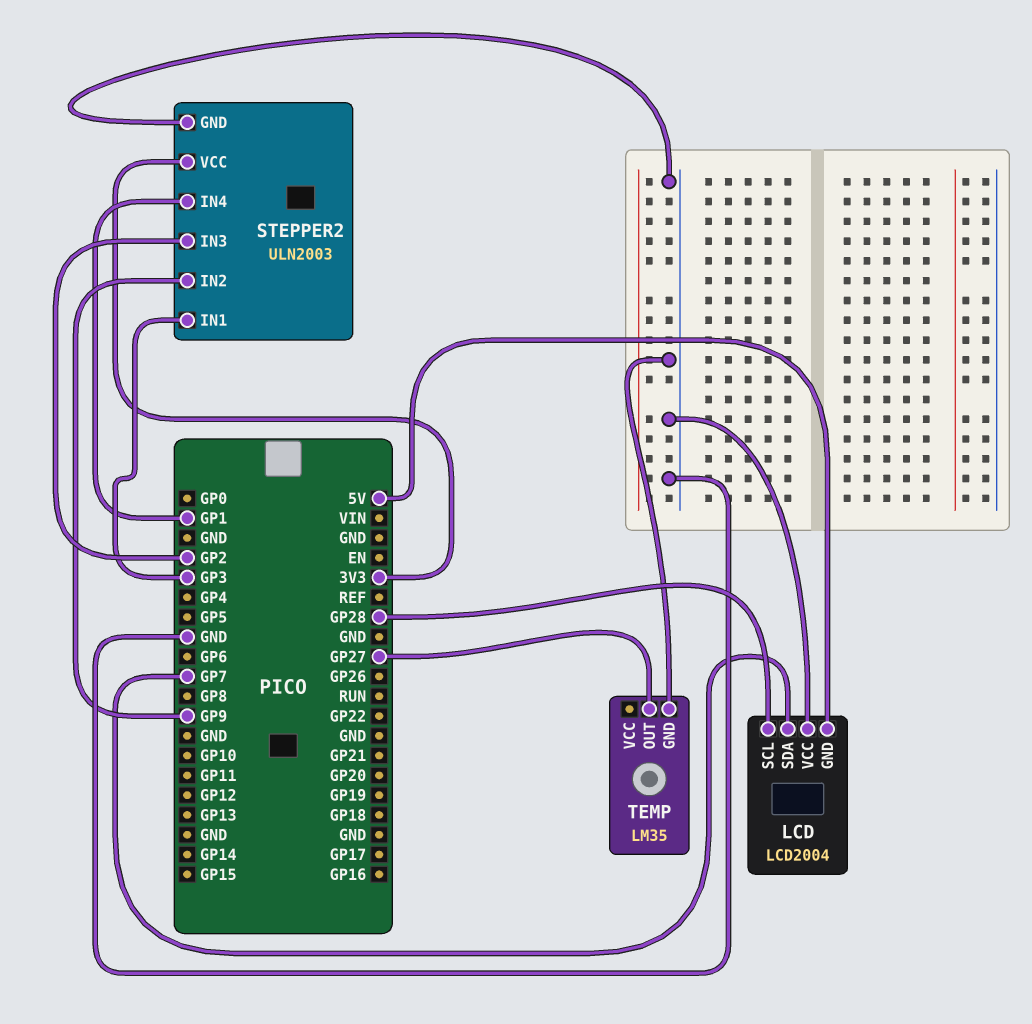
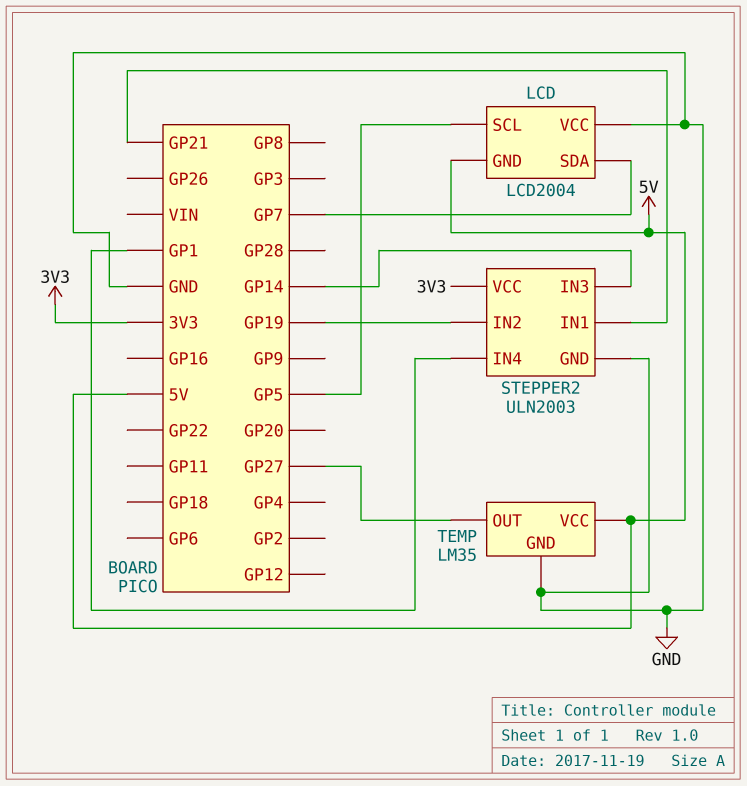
LCD pin SCL: GP28 -> GP5
STEPPER2 pin IN1: GP3 -> GP21
STEPPER2 pin IN2: GP9 -> GP19
STEPPER2 pin IN3: GP2 -> GP14
TEMP pin VCC: none -> 5V

